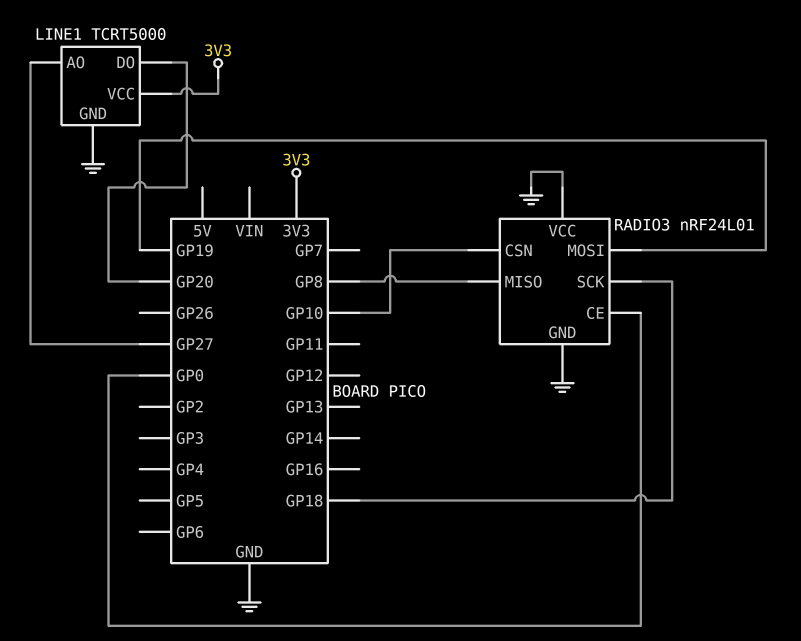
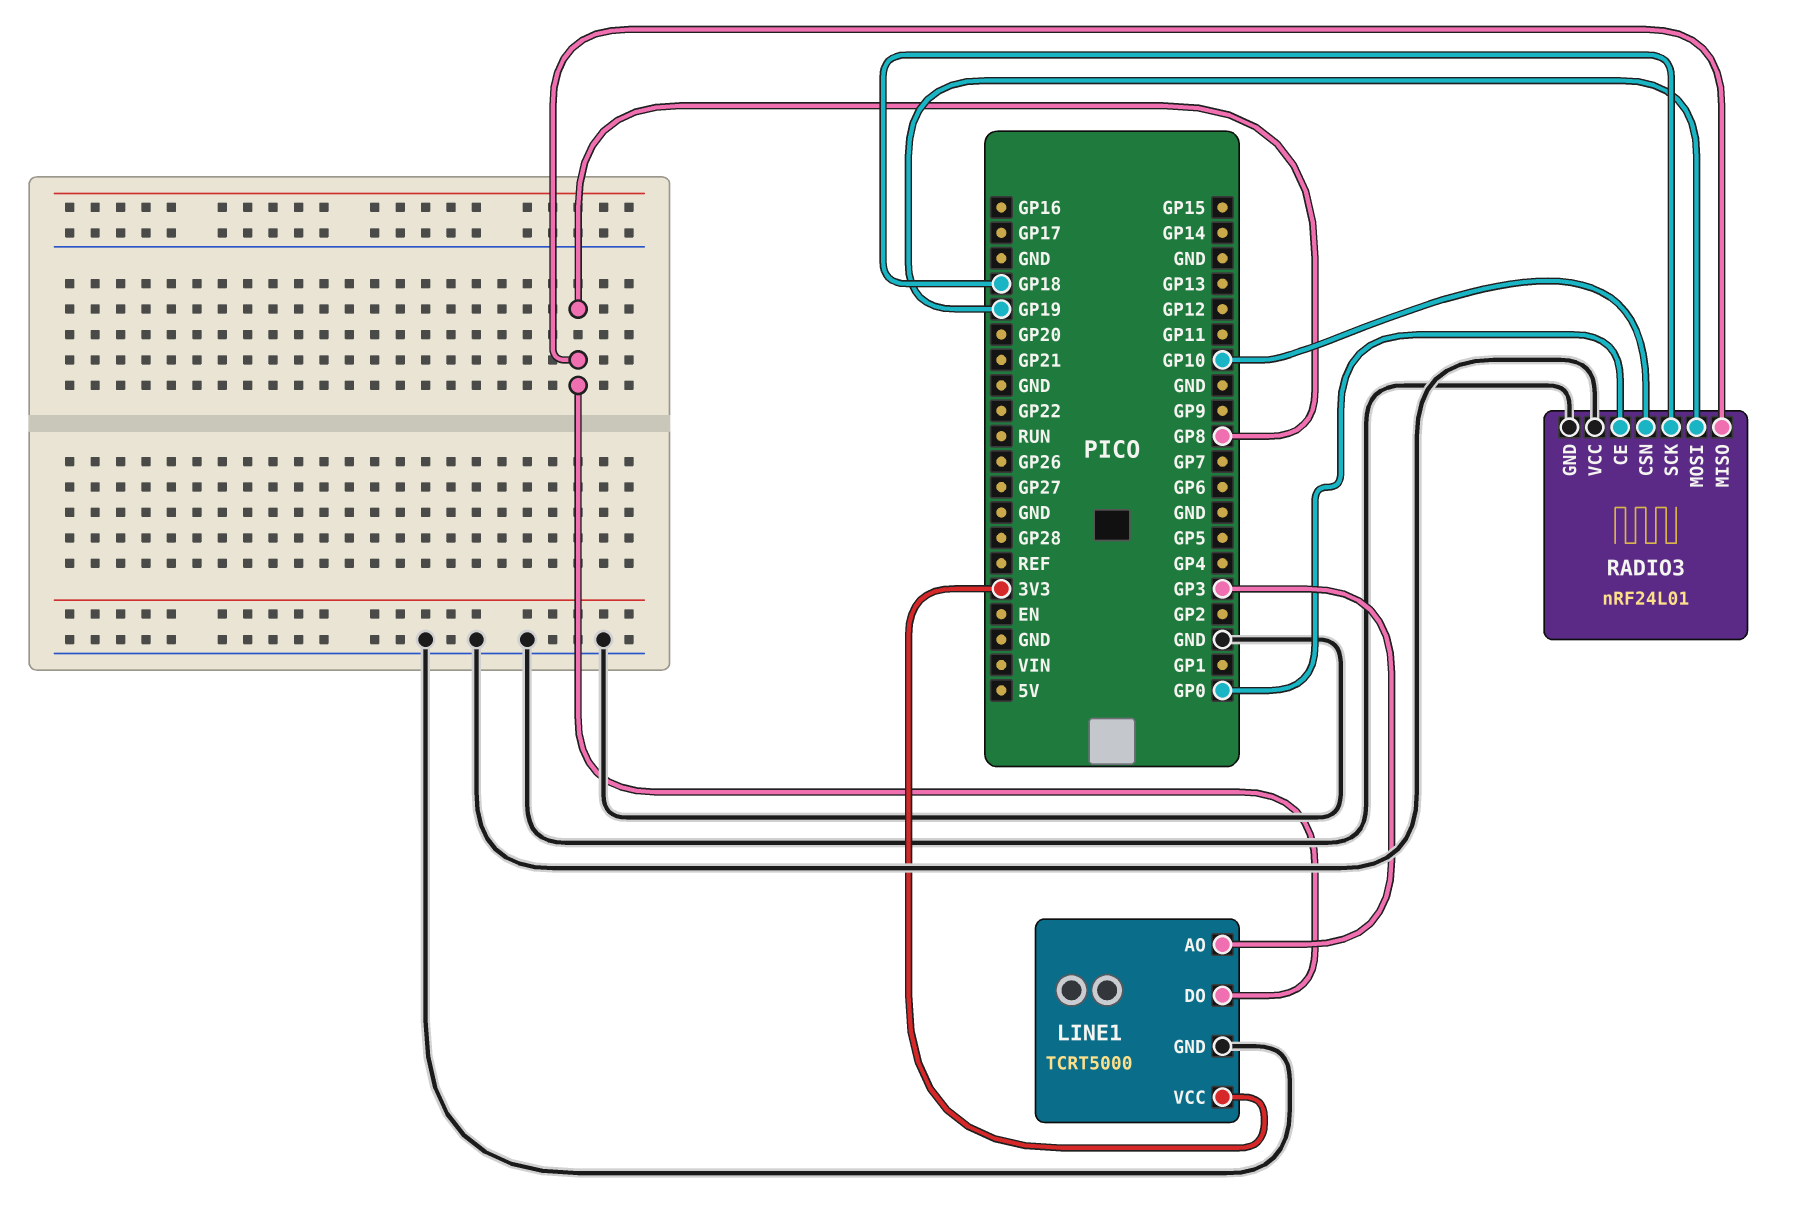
LINE1 pin AO: GP27 -> GP3
LINE1 pin DO: GP20 -> GP8

